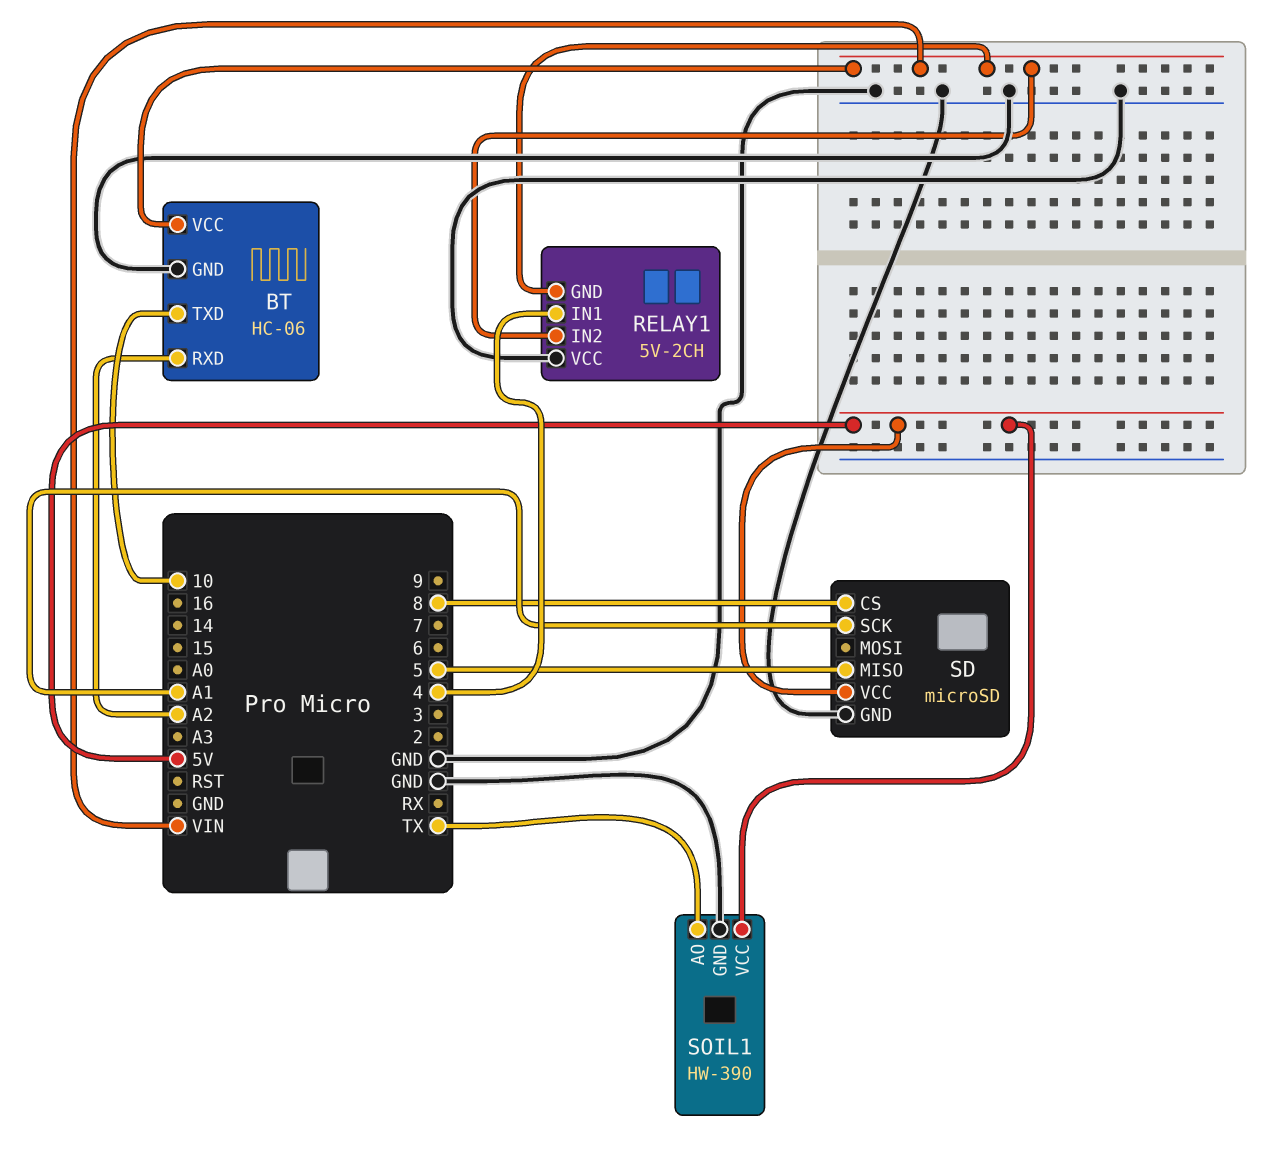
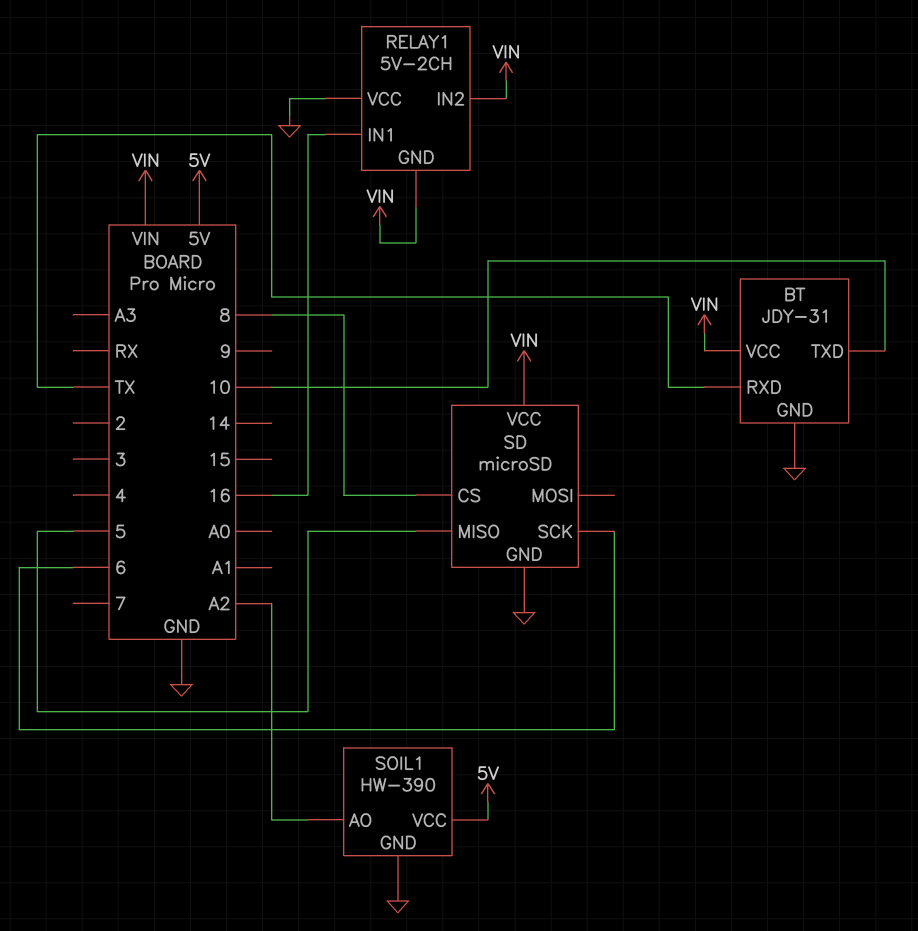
BT: HC-06 -> JDY-31
BT pin RXD: A2 -> TX
RELAY1 pin IN1: 4 -> 16
SD pin SCK: A1 -> 6
SD pin VCC: 5V -> VIN
SOIL1 pin AO: TX -> A2

